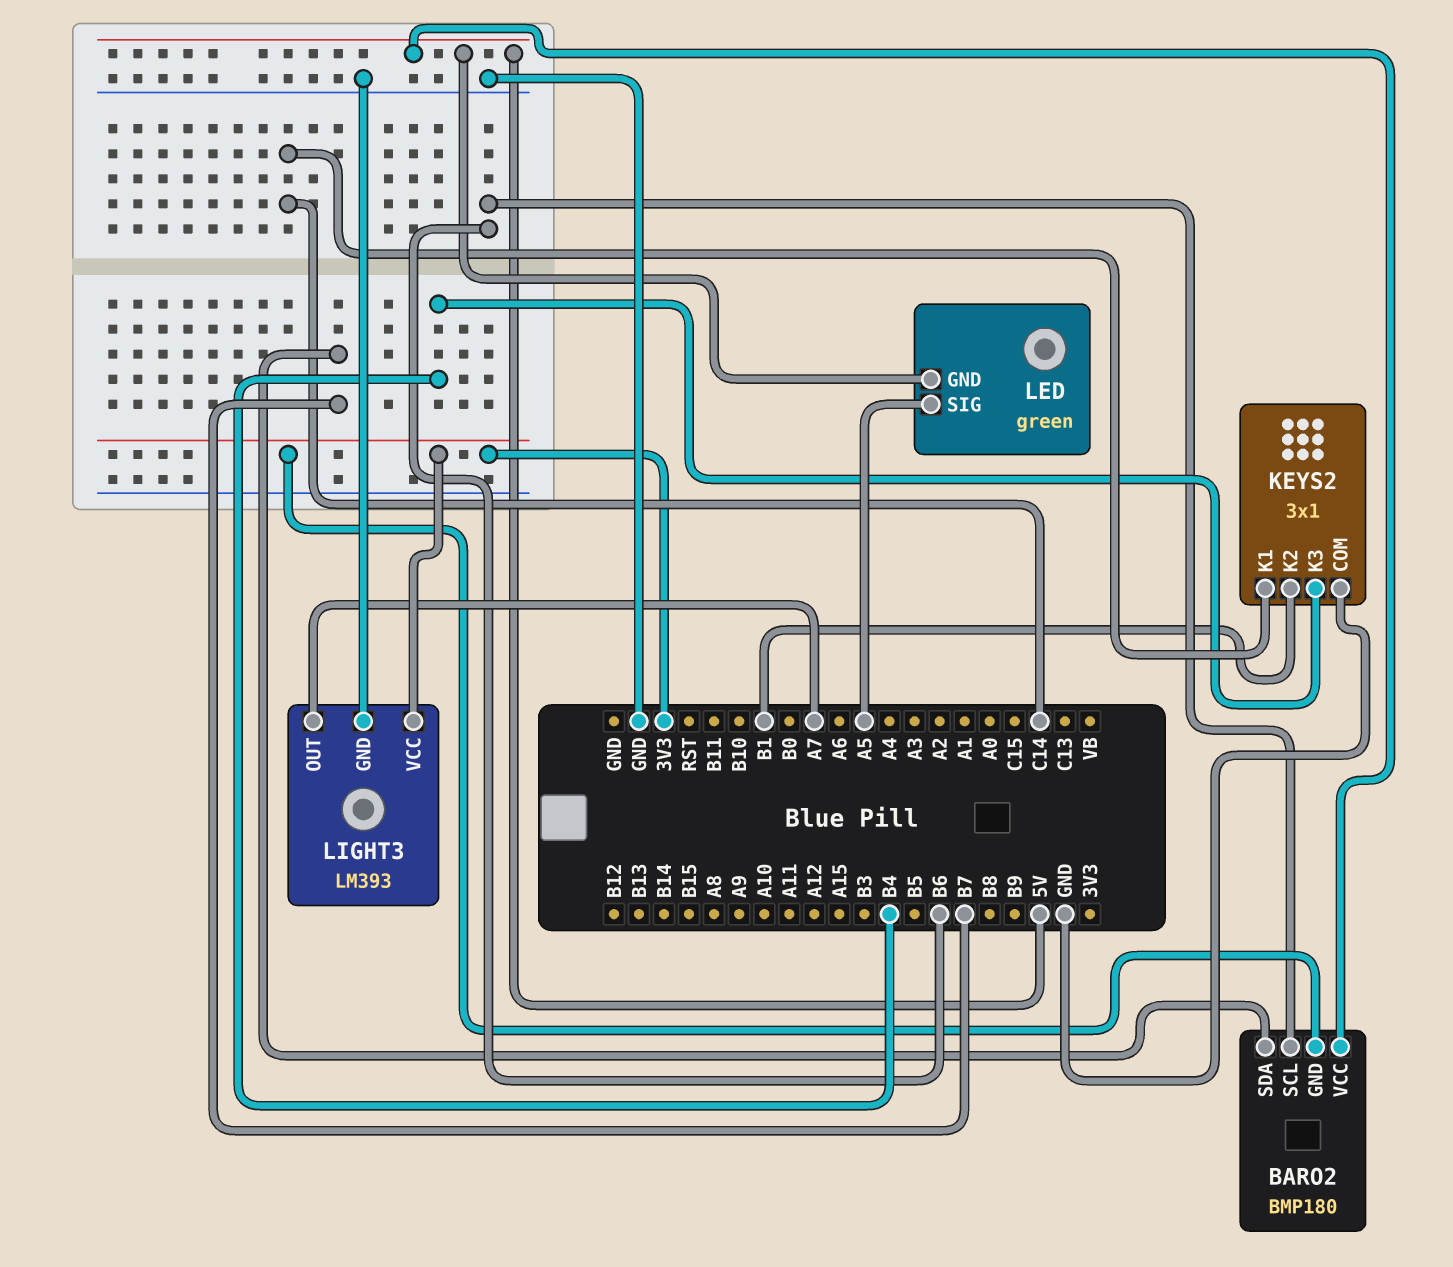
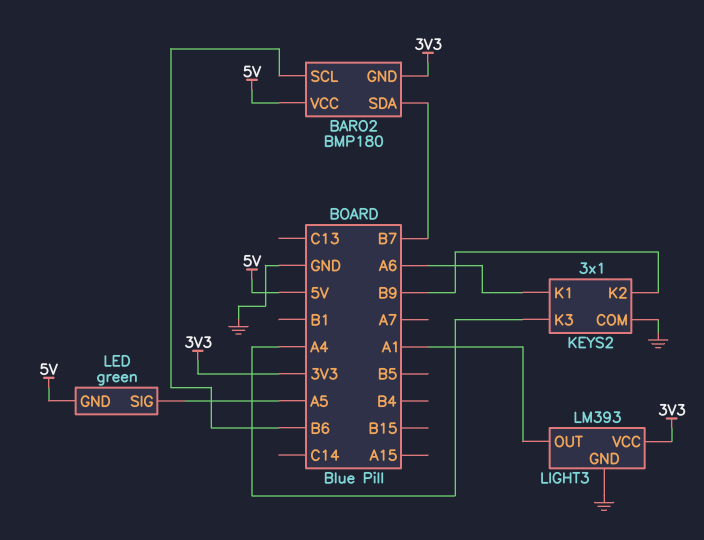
KEYS2 pin K1: C14 -> A6
KEYS2 pin K2: B1 -> B9
KEYS2 pin K3: B4 -> A4
LIGHT3 pin OUT: A7 -> A1

